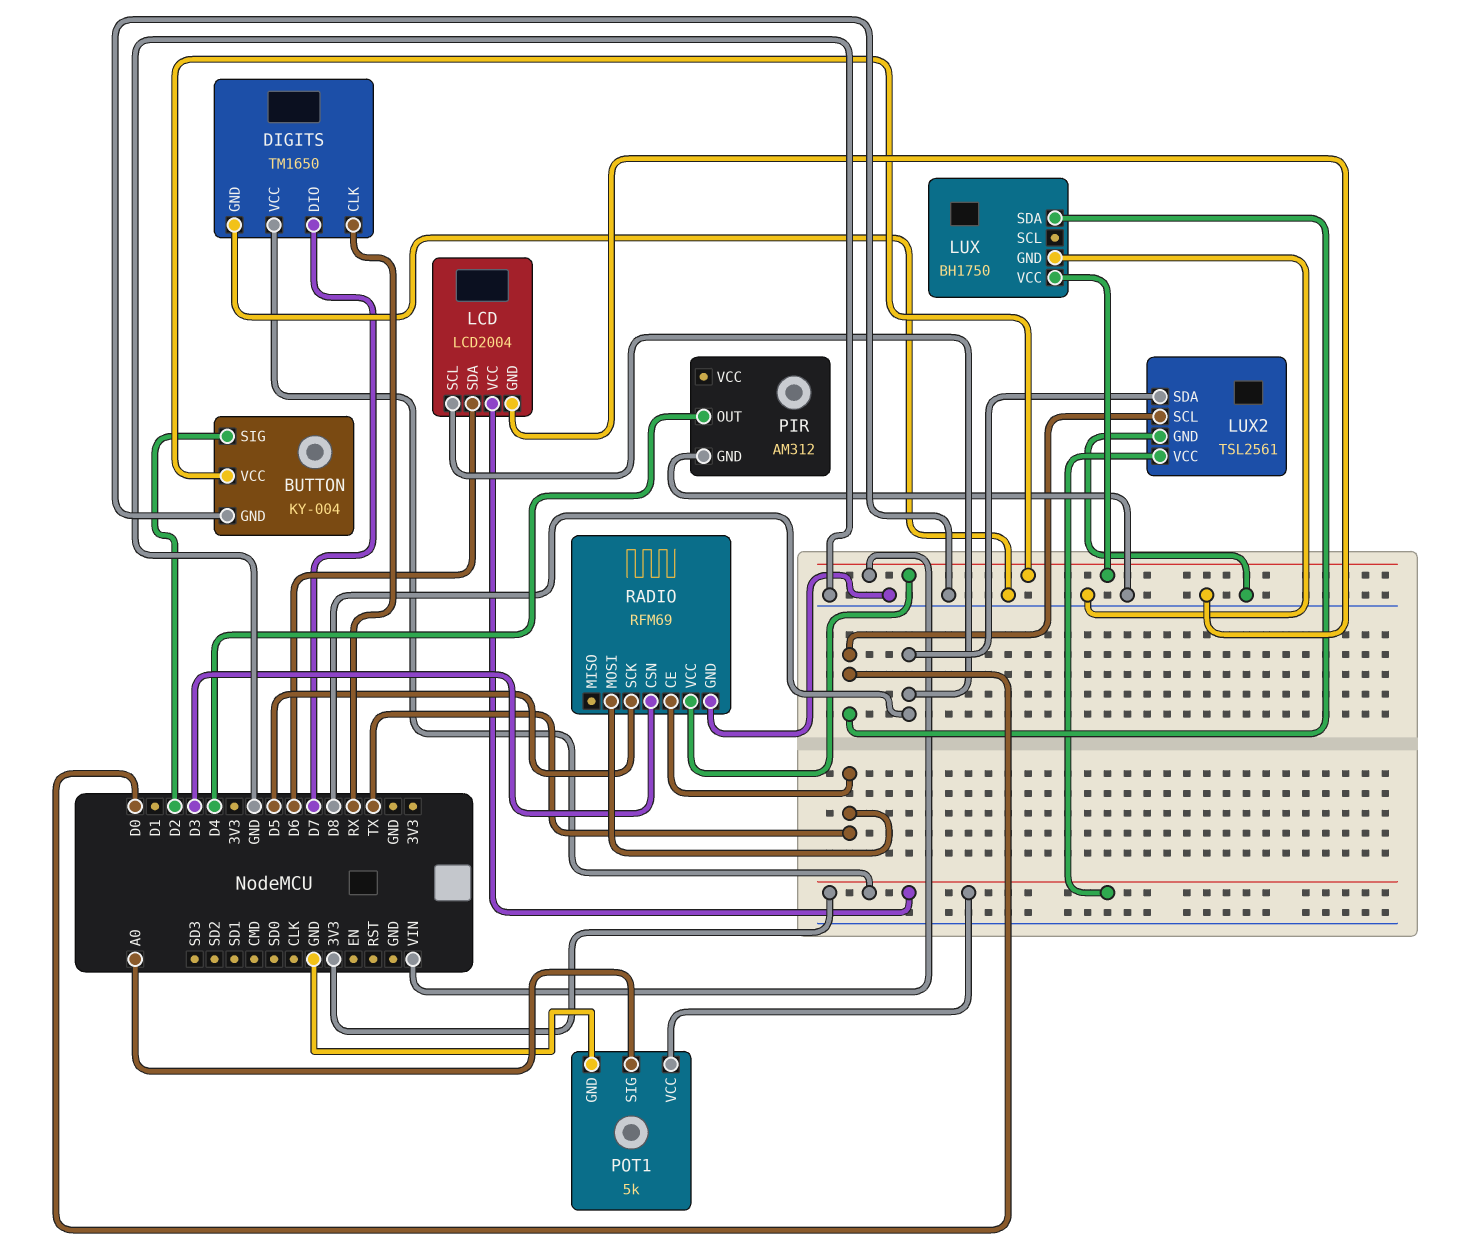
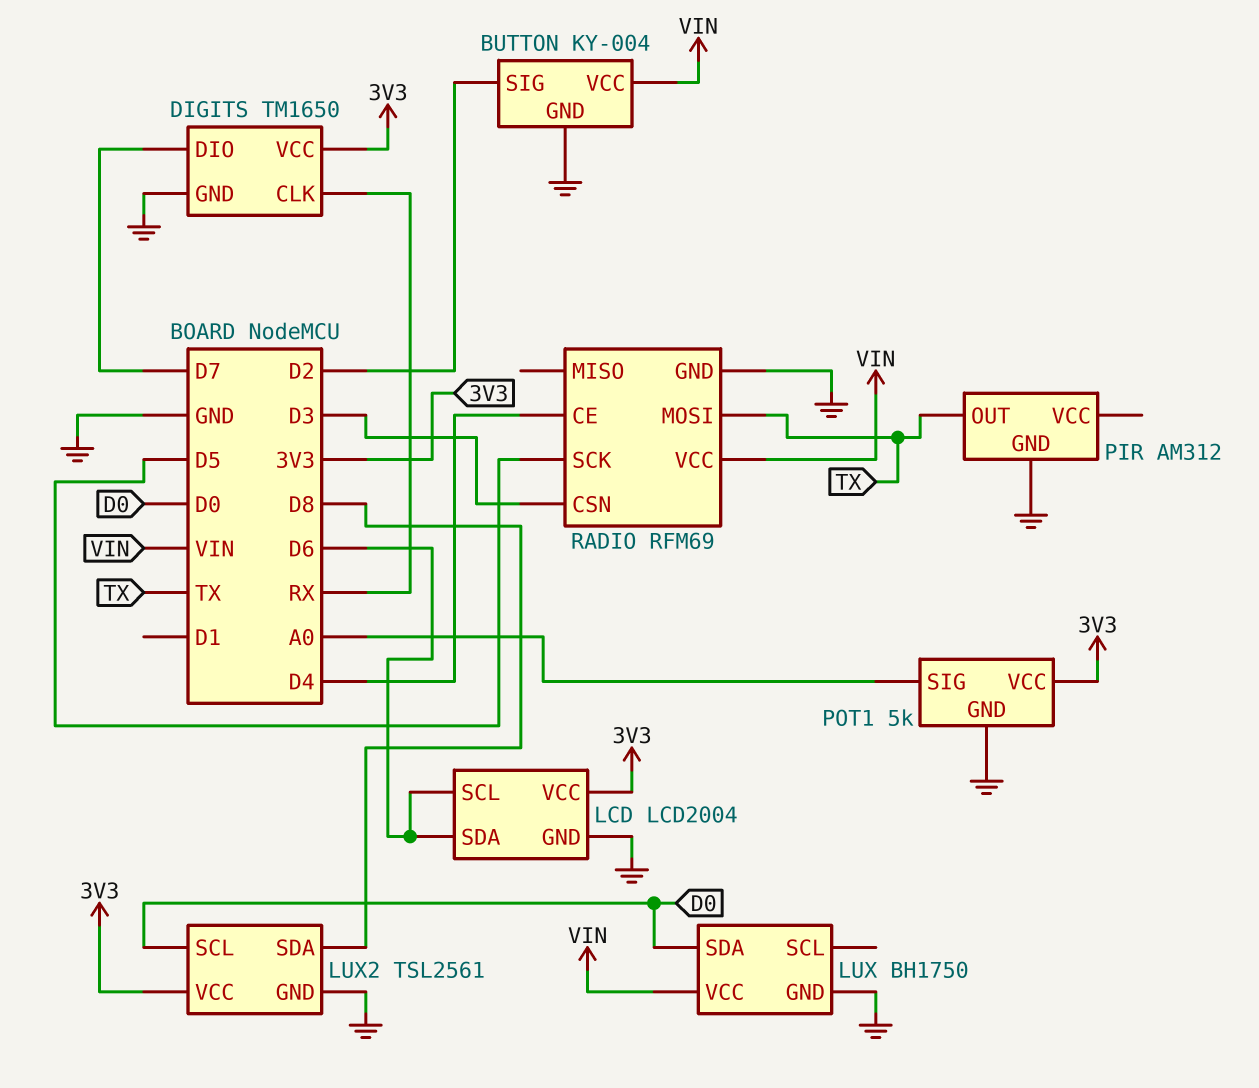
LCD pin SCL: D8 -> D6
PIR pin OUT: D4 -> TX
RADIO pin CE: TX -> D4

